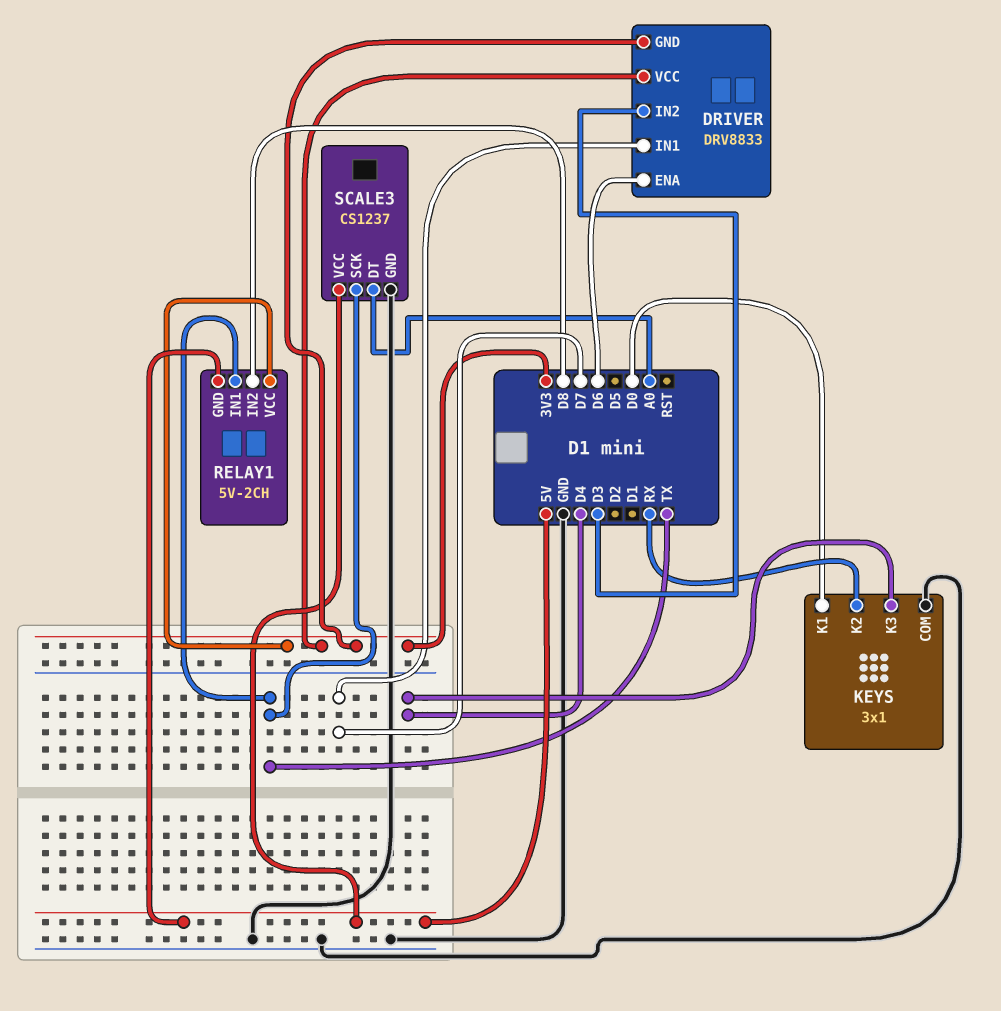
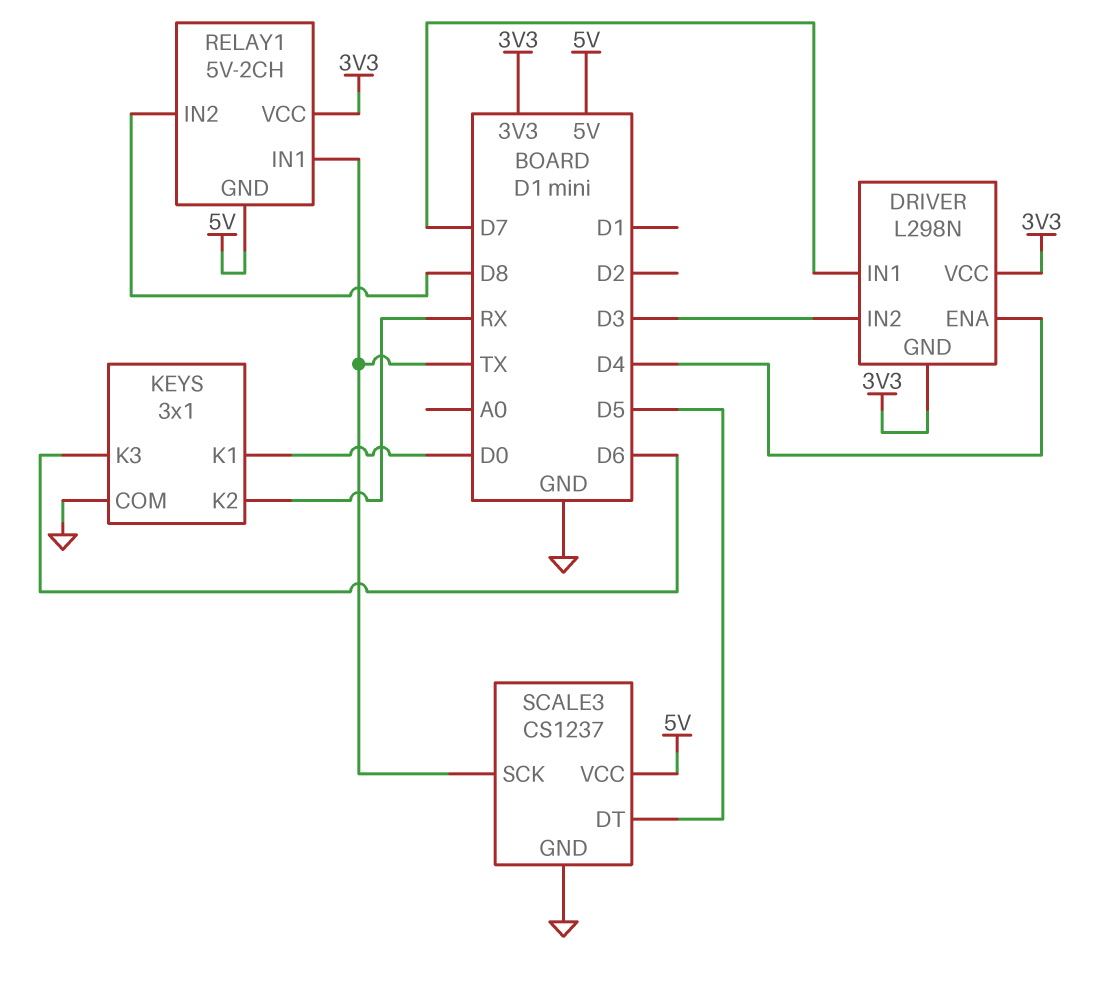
DRIVER: DRV8833 -> L298N
DRIVER pin ENA: D6 -> D4
KEYS pin K3: D4 -> D6
SCALE3 pin DT: A0 -> D5

